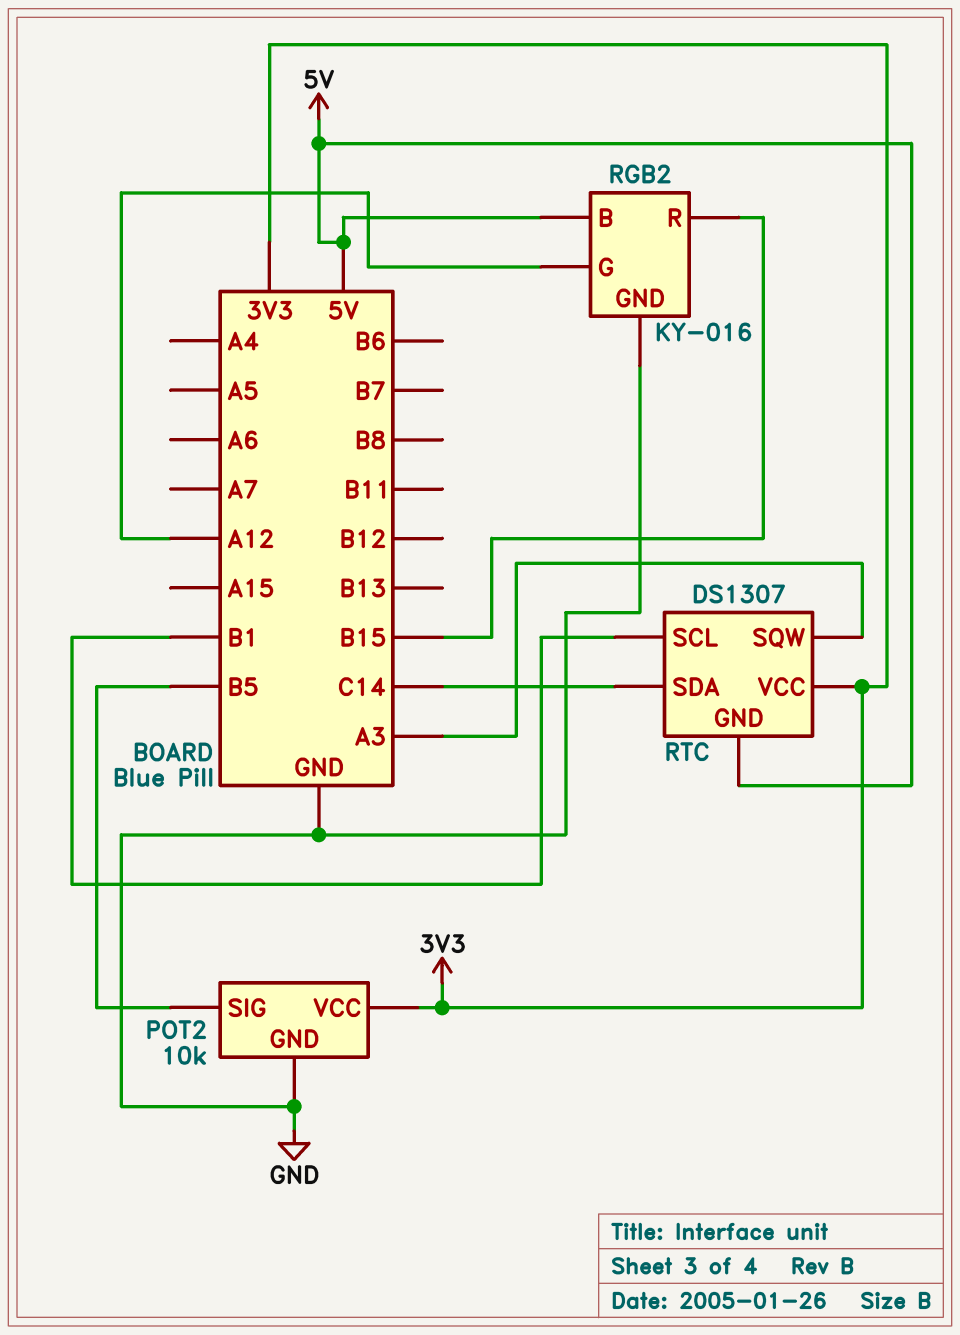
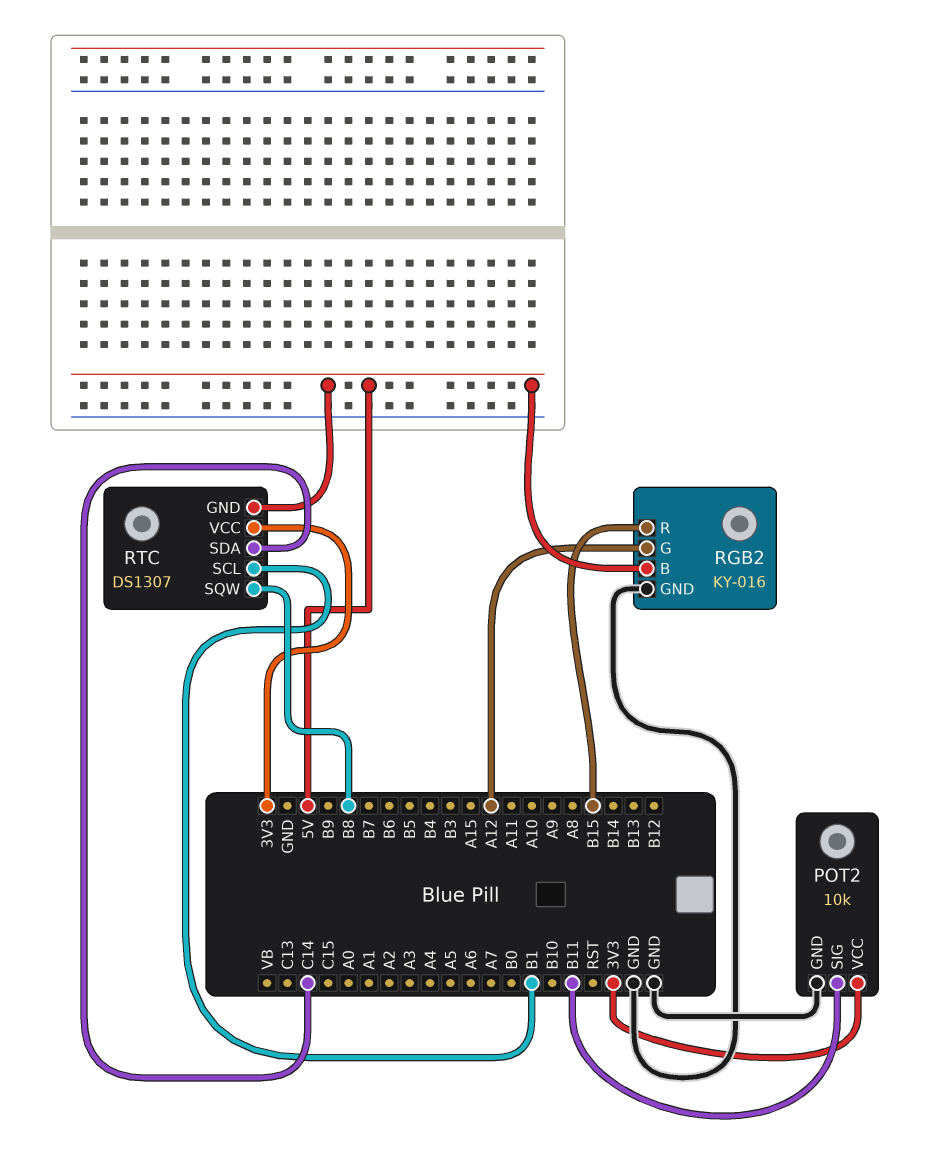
POT2 pin SIG: B5 -> B11
RTC pin SQW: A3 -> B8

